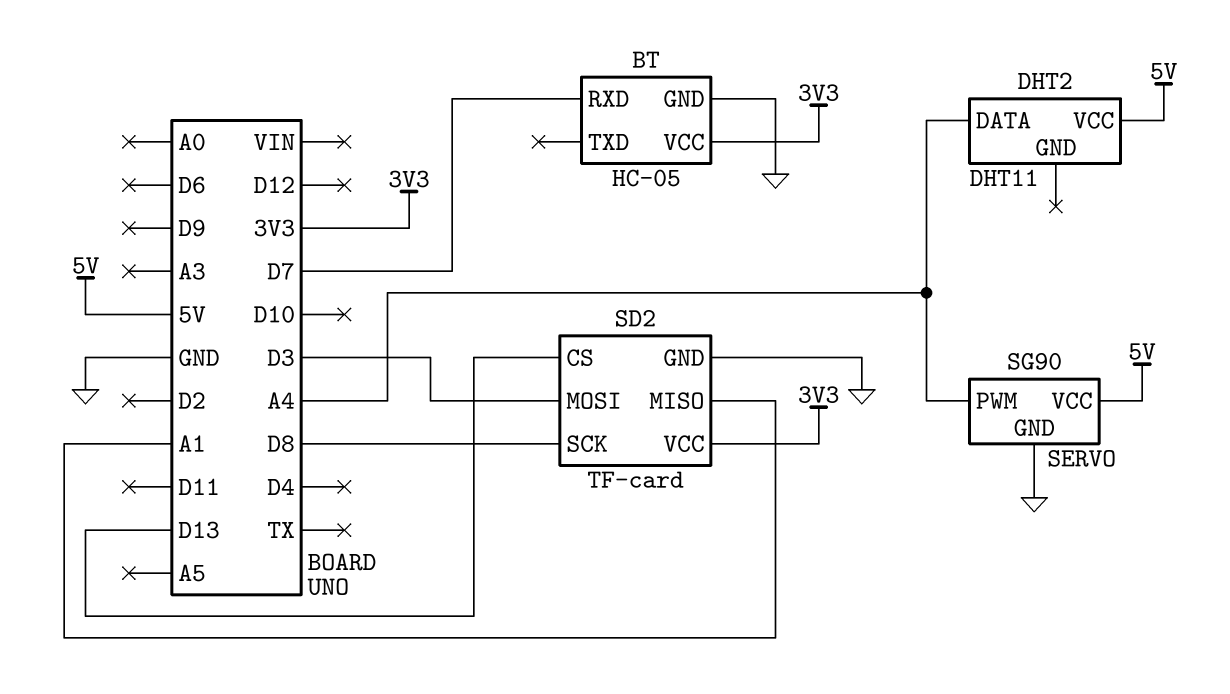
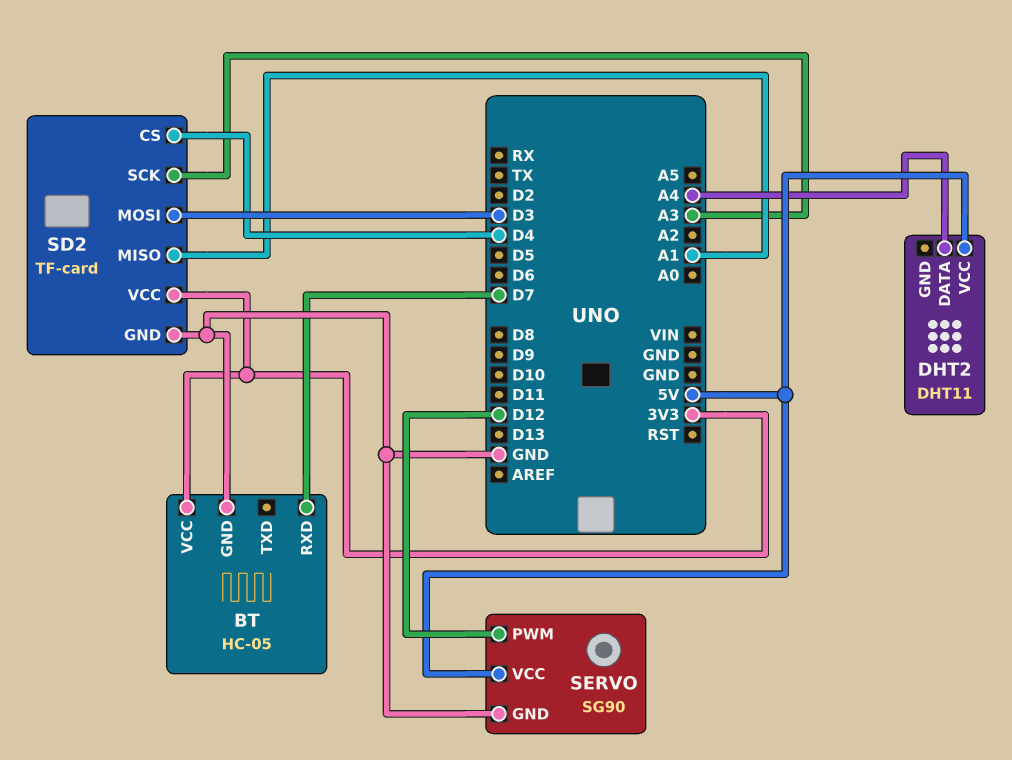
SD2 pin CS: D13 -> D4
SD2 pin SCK: D8 -> A3
SERVO pin PWM: A4 -> D12

